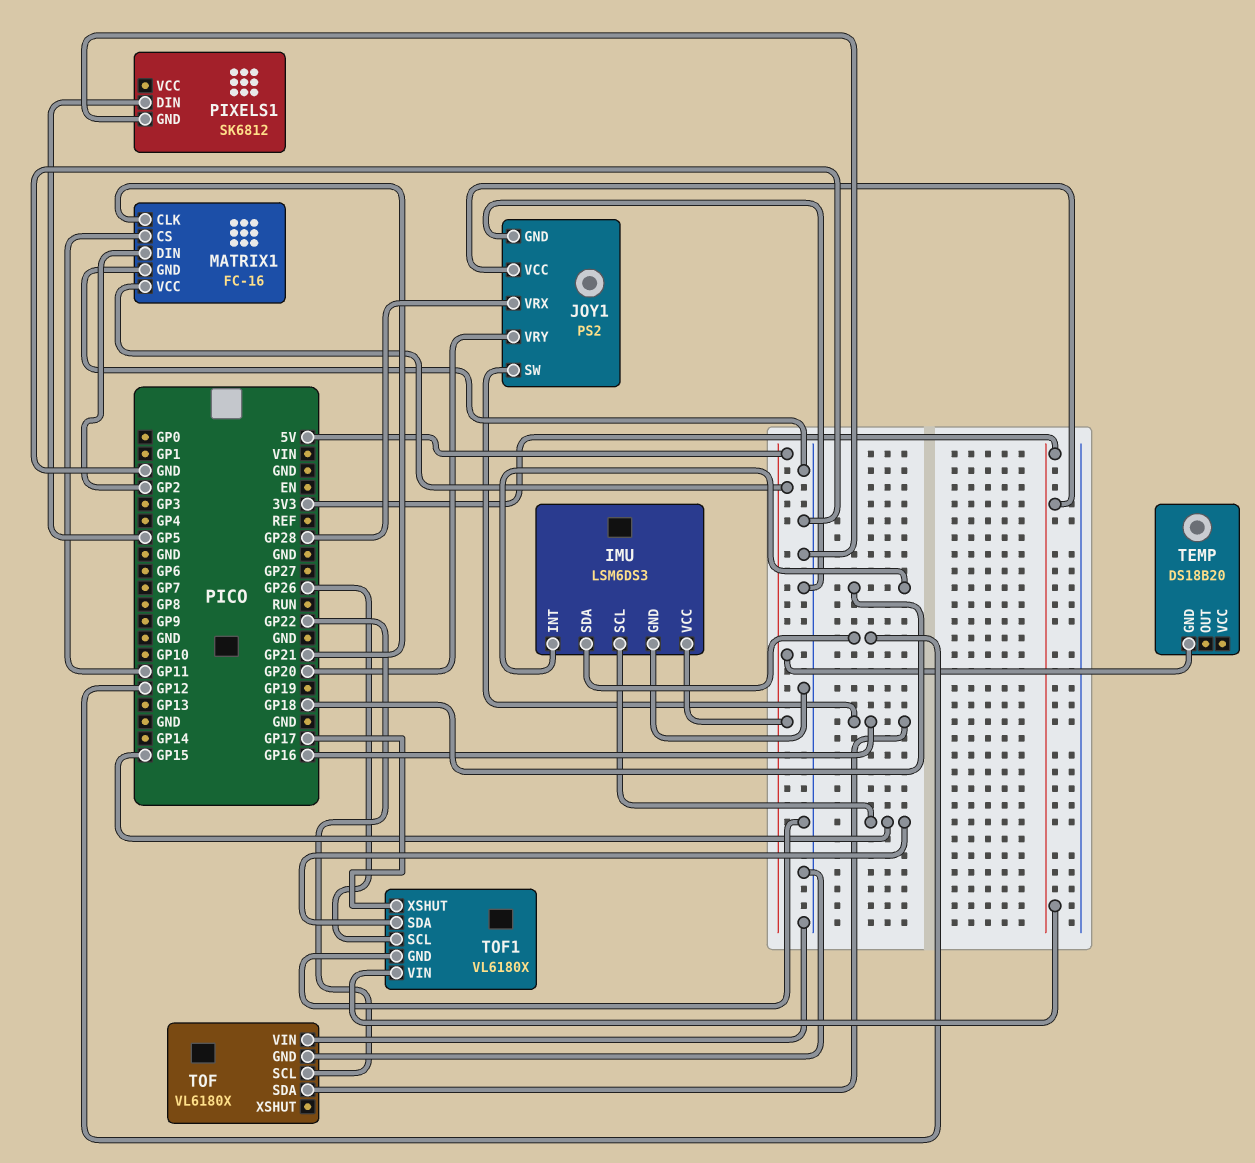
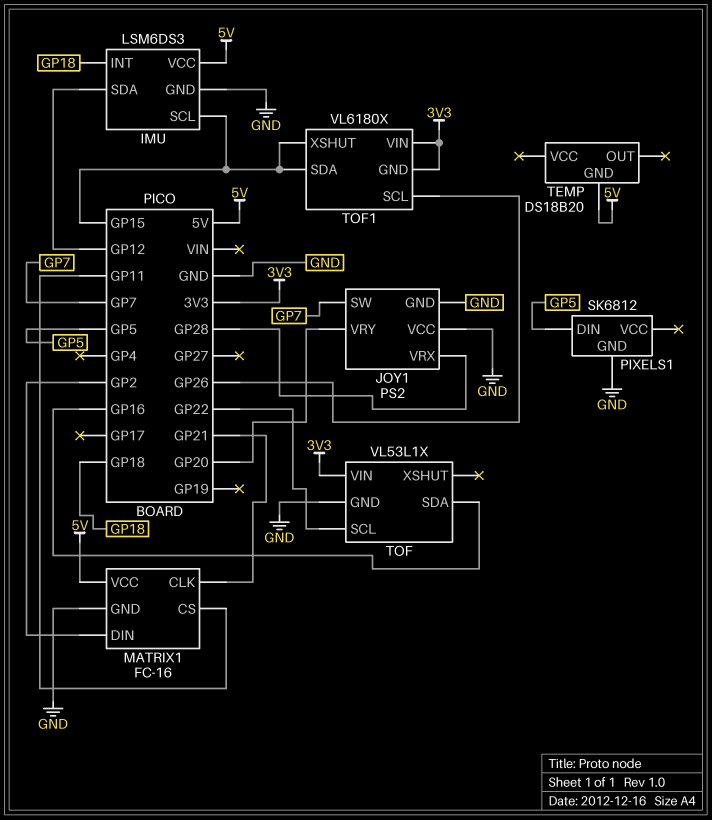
JOY1 pin SW: GP16 -> GP7
JOY1 pin VCC: 3V3 -> GND
TOF: VL6180X -> VL53L1X
TOF pin VIN: GND -> 3V3
TOF1 pin GND: GND -> 3V3
TOF1 pin XSHUT: GP17 -> GP15

